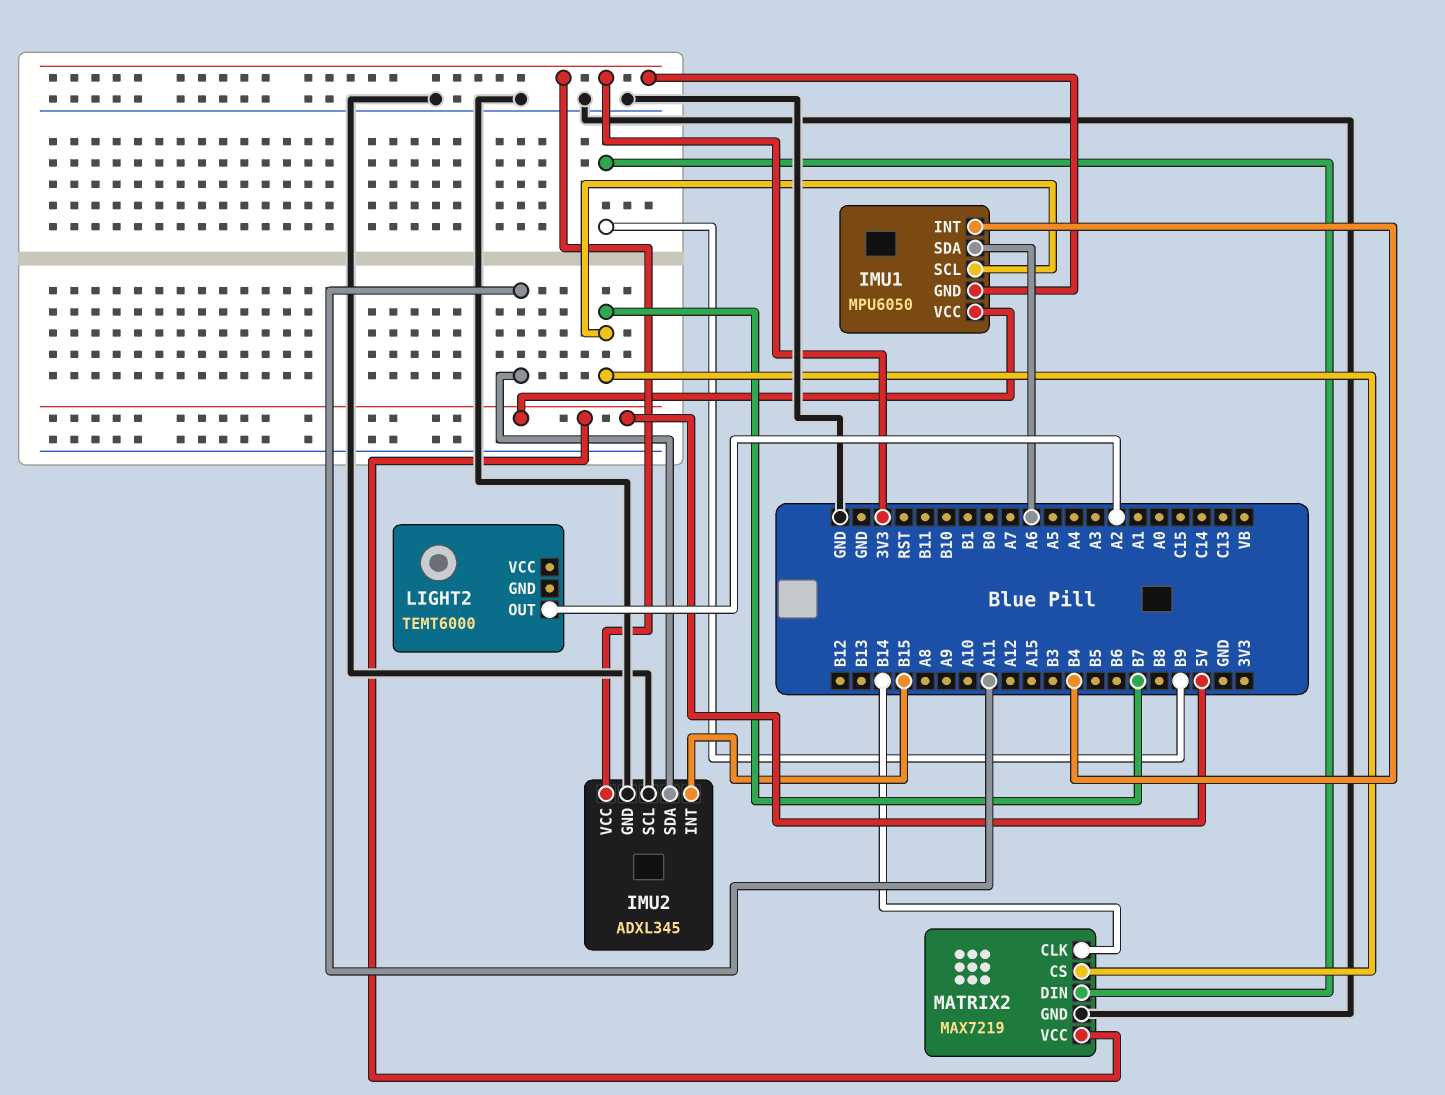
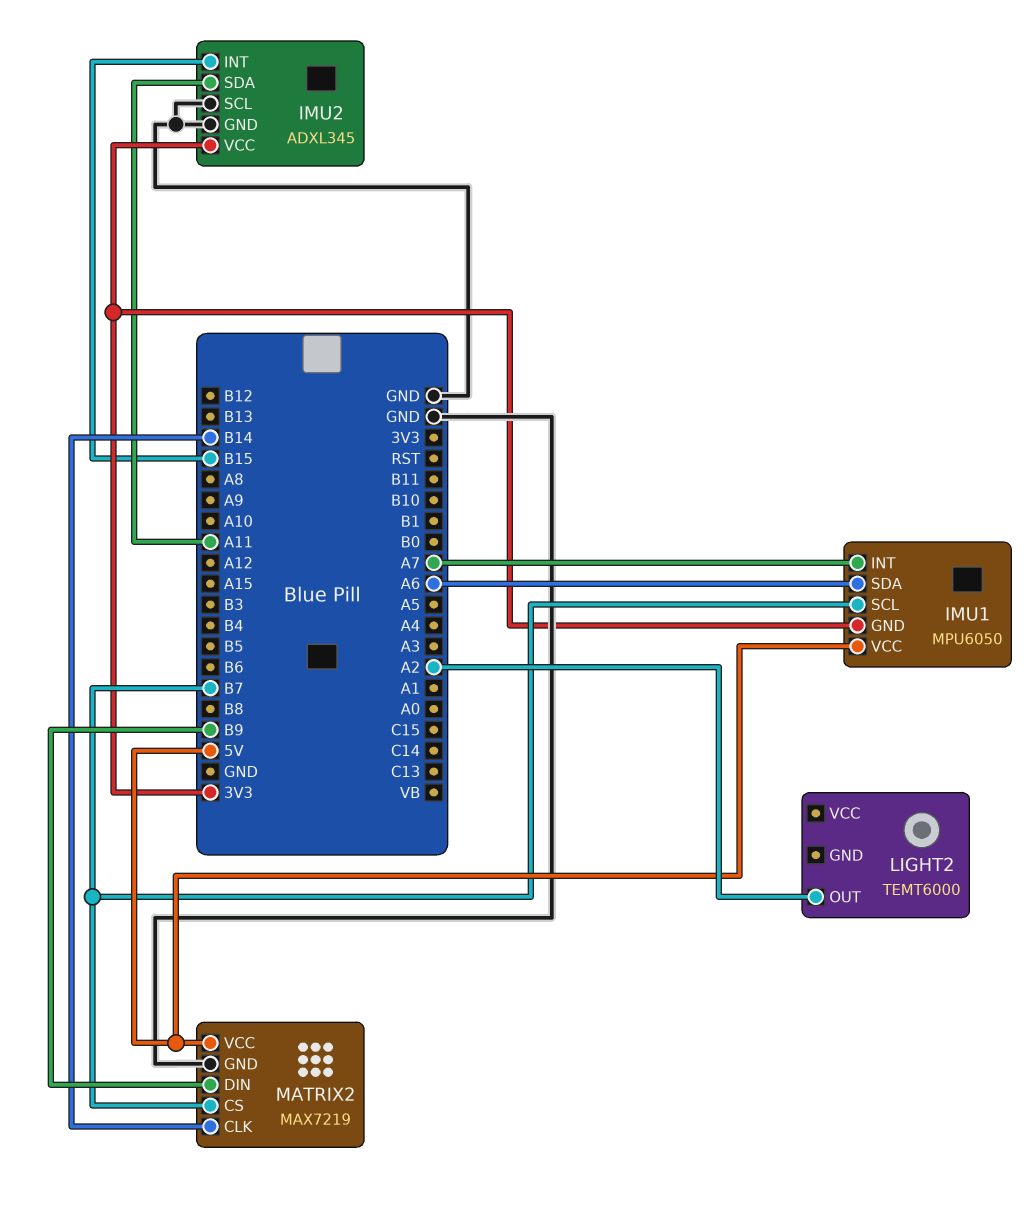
IMU1 pin INT: B4 -> A7

